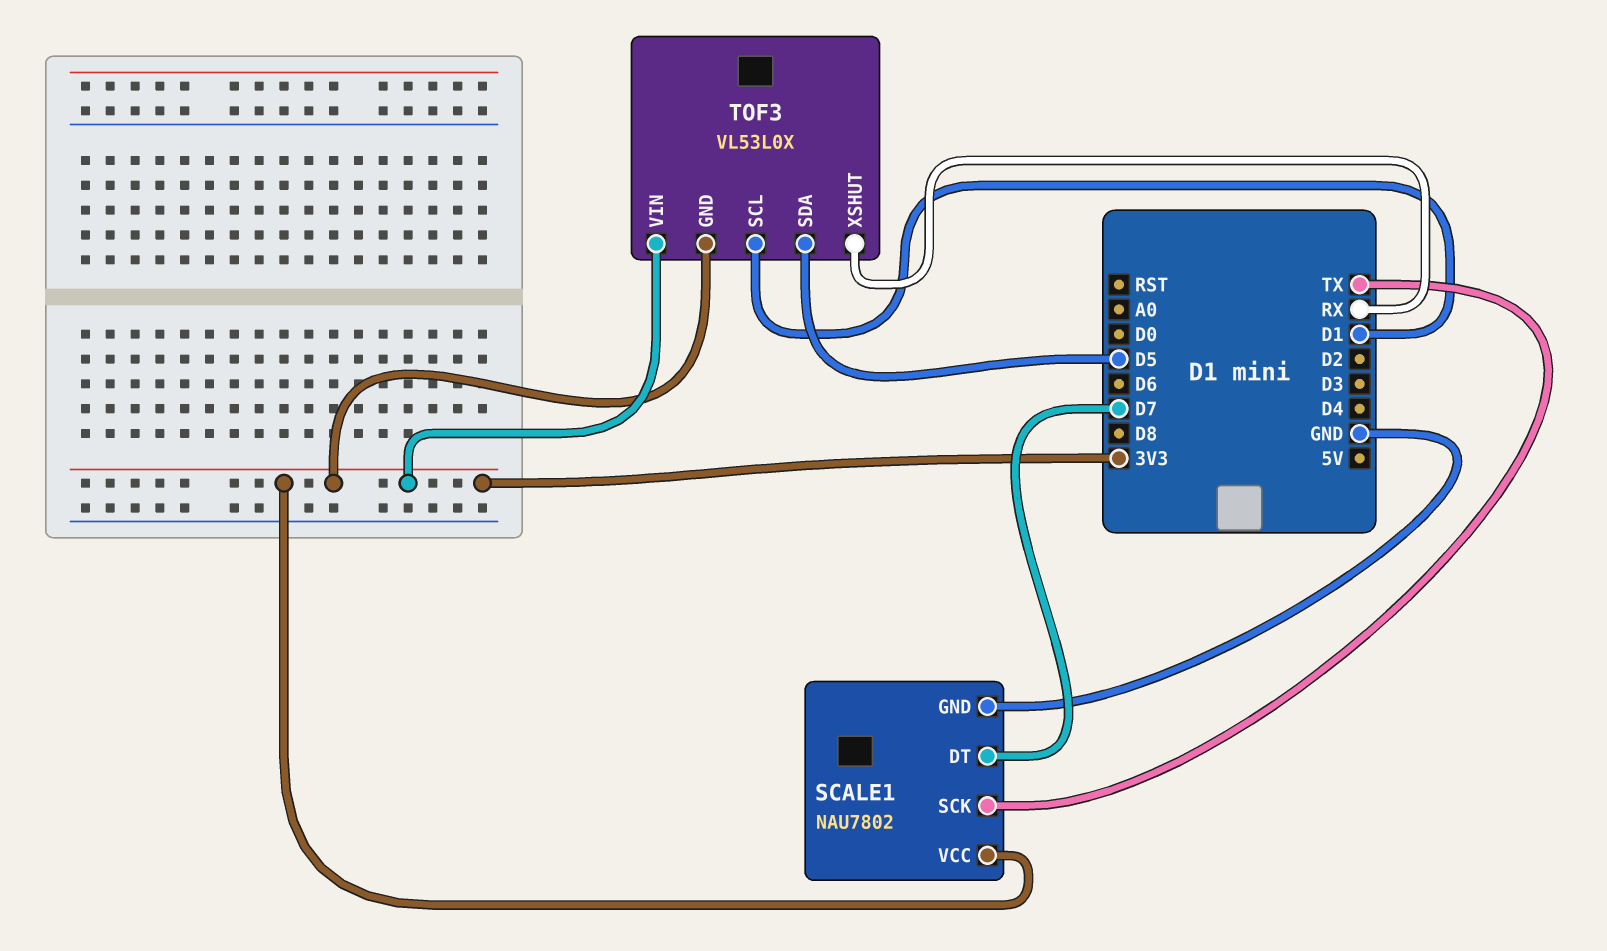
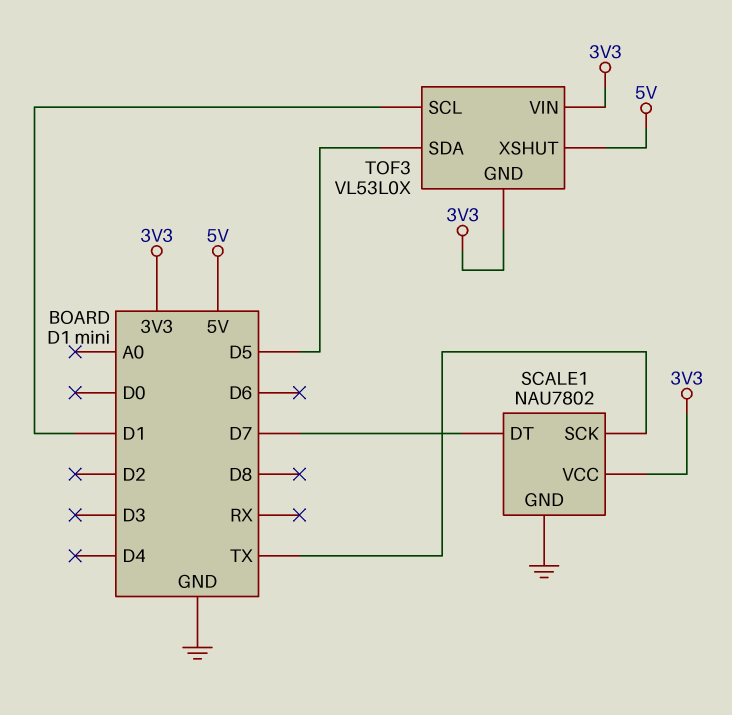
TOF3 pin XSHUT: RX -> 5V

